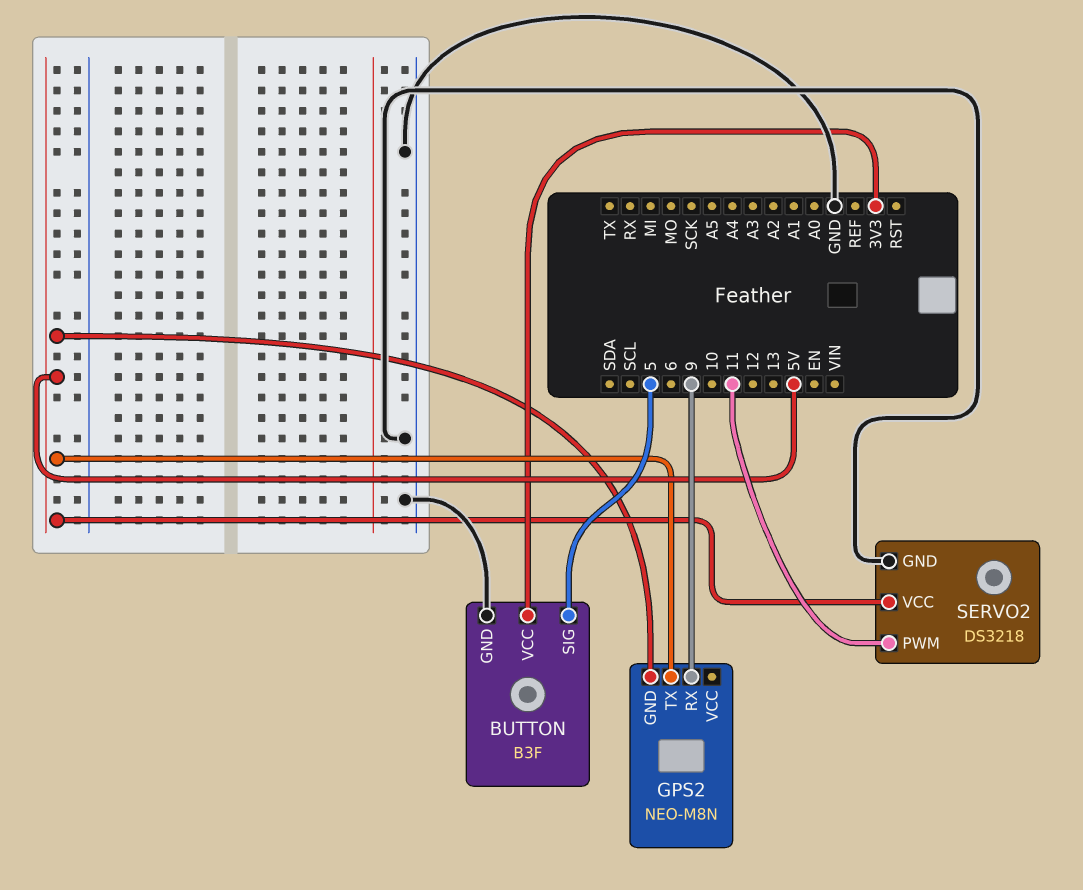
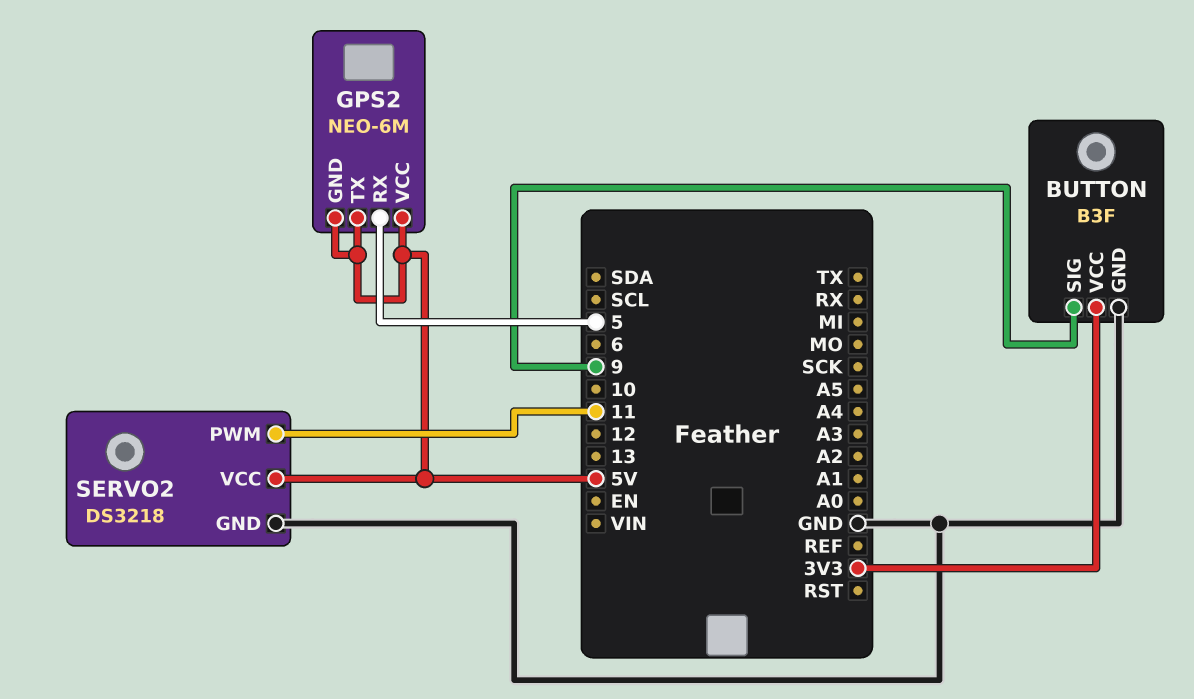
BUTTON pin SIG: 5 -> 9
GPS2: NEO-M8N -> NEO-6M
GPS2 pin RX: 9 -> 5
GPS2 pin VCC: none -> 5V

